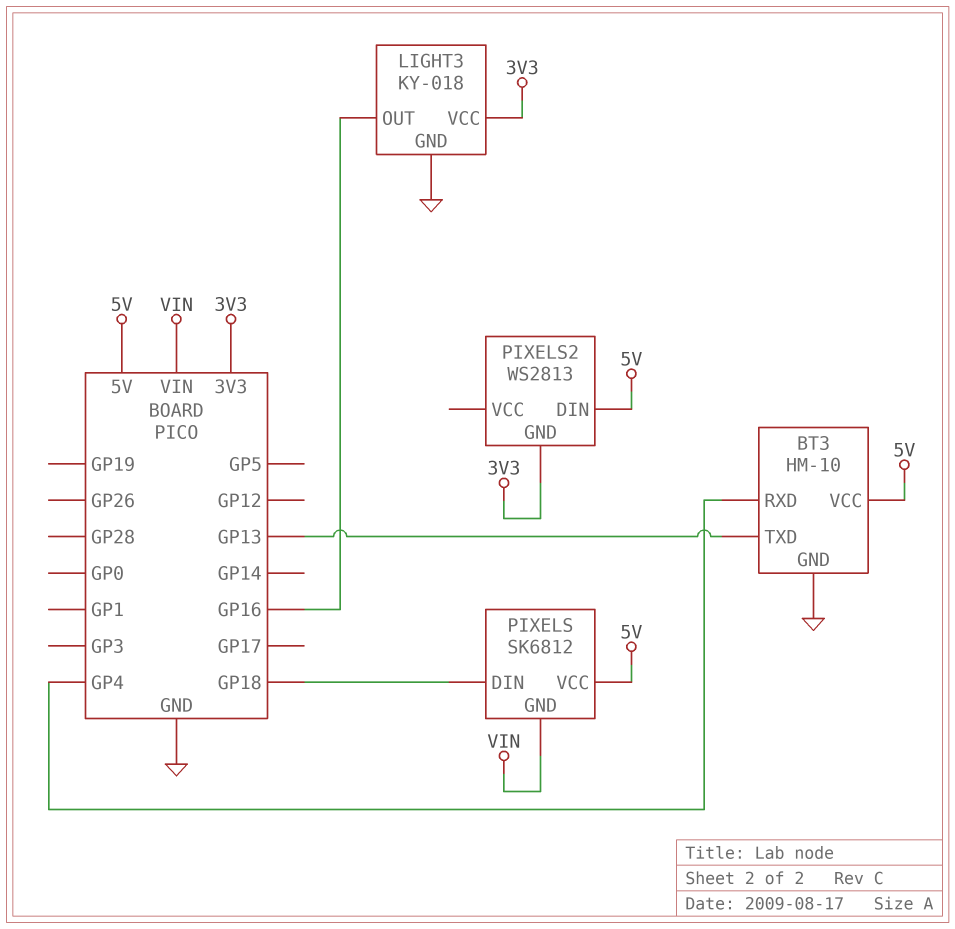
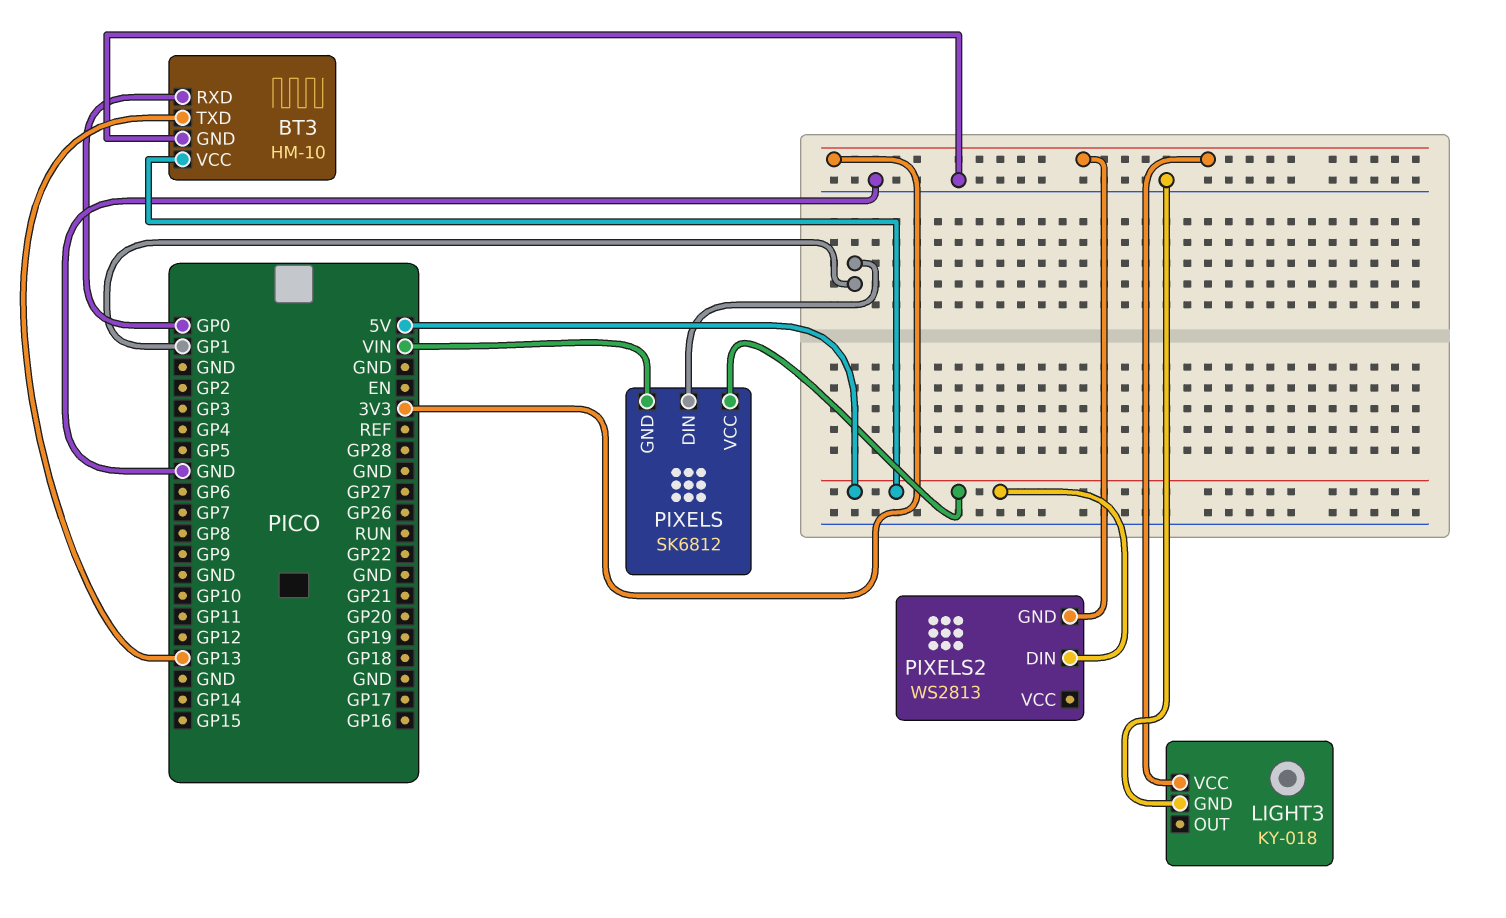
BT3 pin RXD: GP4 -> GP0
LIGHT3 pin OUT: GP16 -> none
PIXELS pin DIN: GP18 -> GP1

